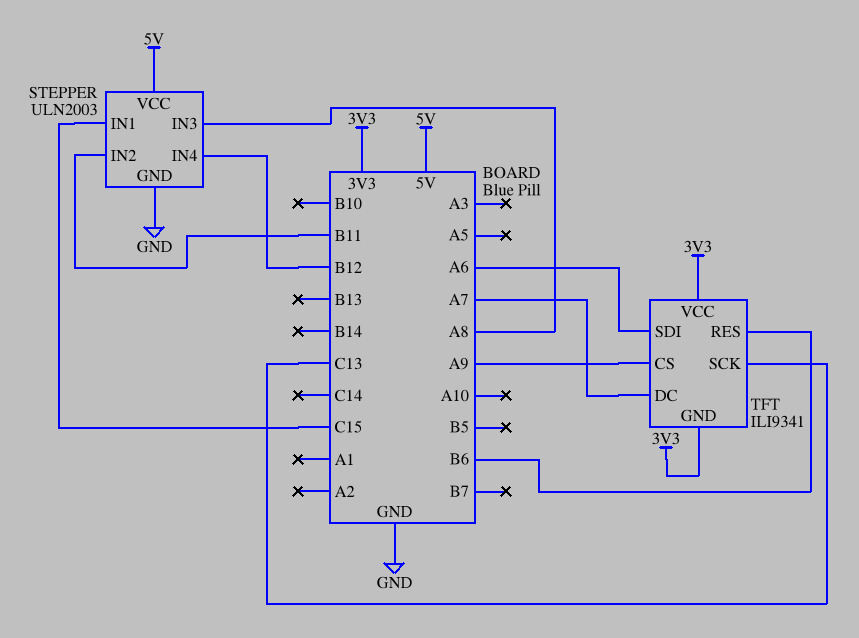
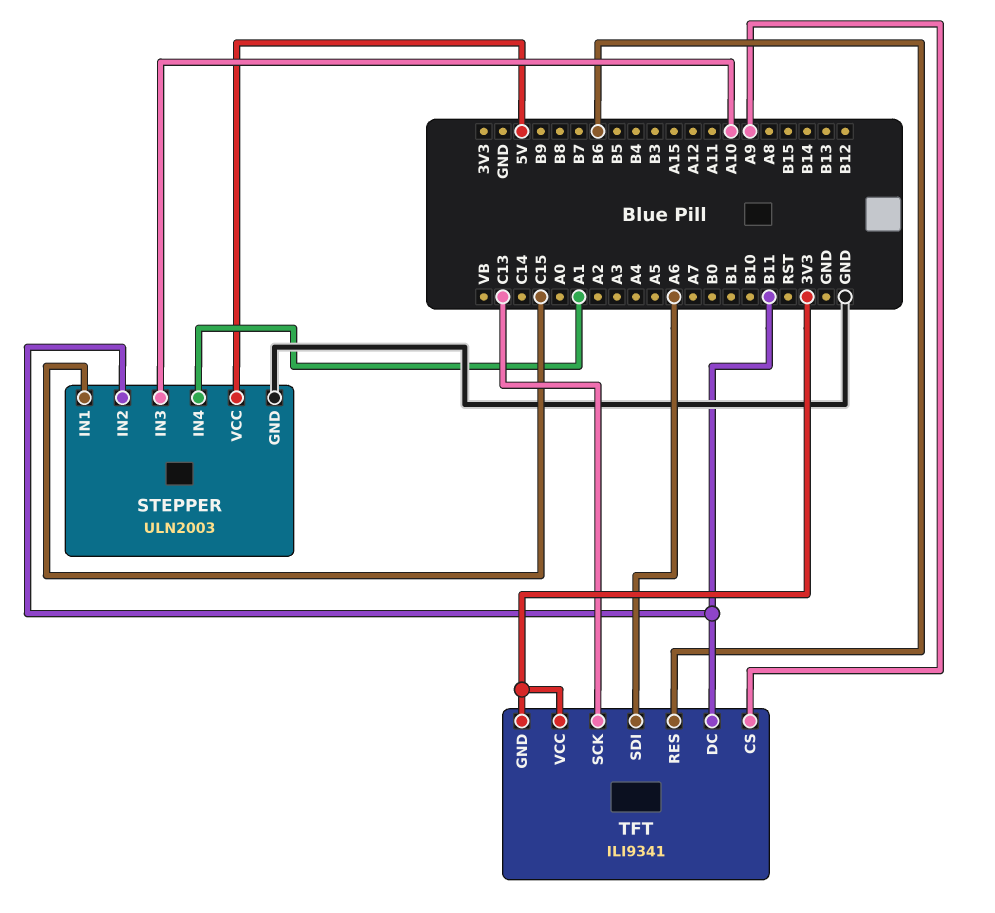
STEPPER pin IN3: A8 -> A10
STEPPER pin IN4: B12 -> A1
TFT pin DC: A7 -> B11

